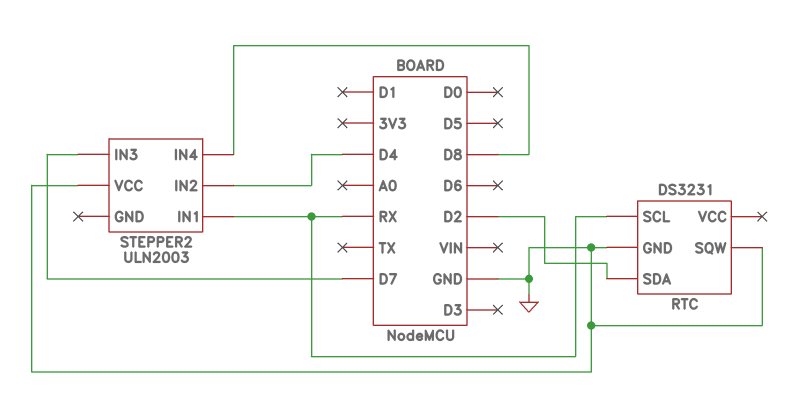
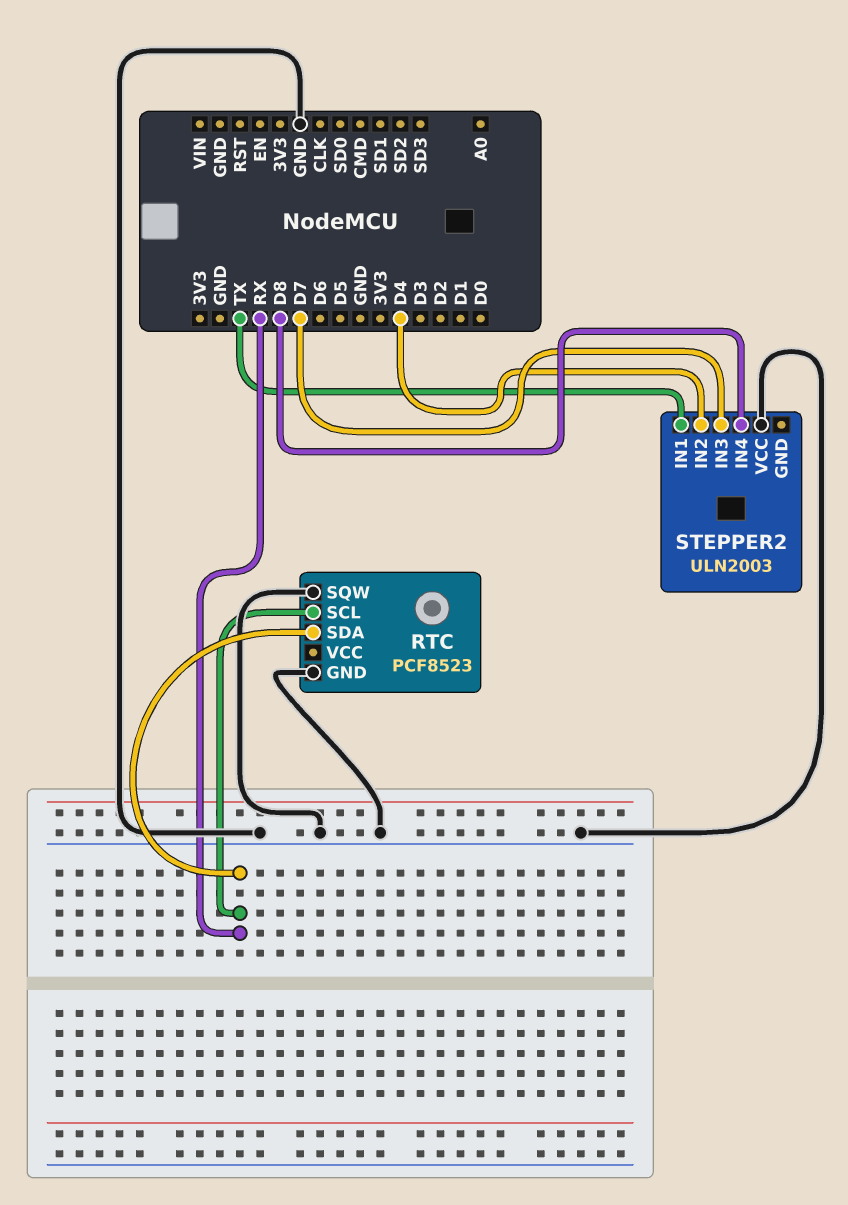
RTC: DS3231 -> PCF8523
RTC pin SDA: D2 -> RX
STEPPER2 pin IN1: RX -> TX

